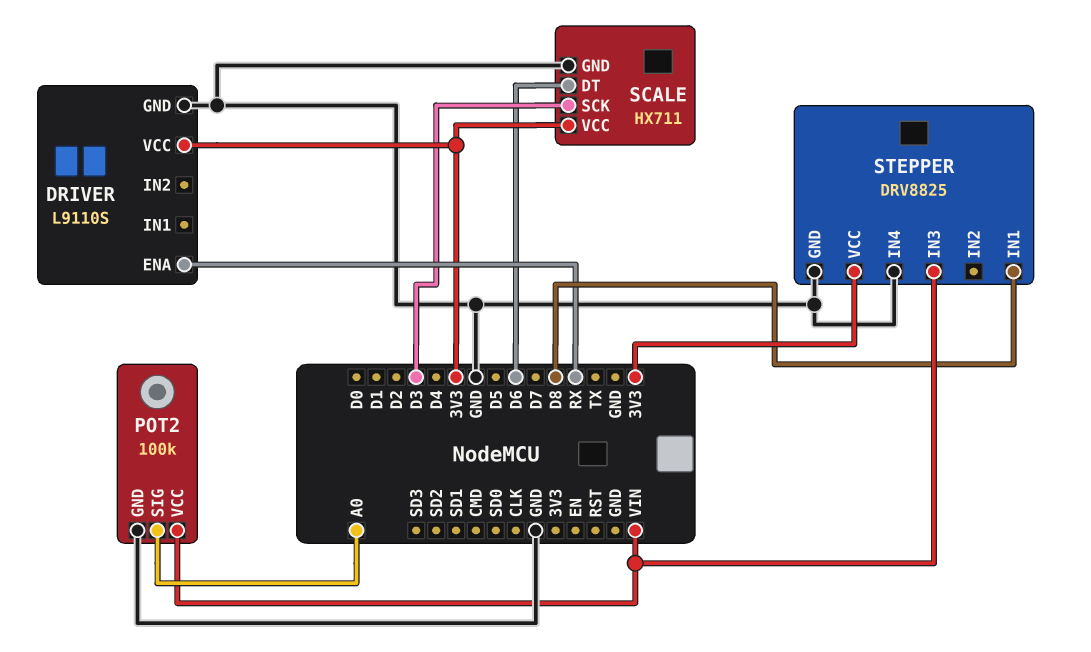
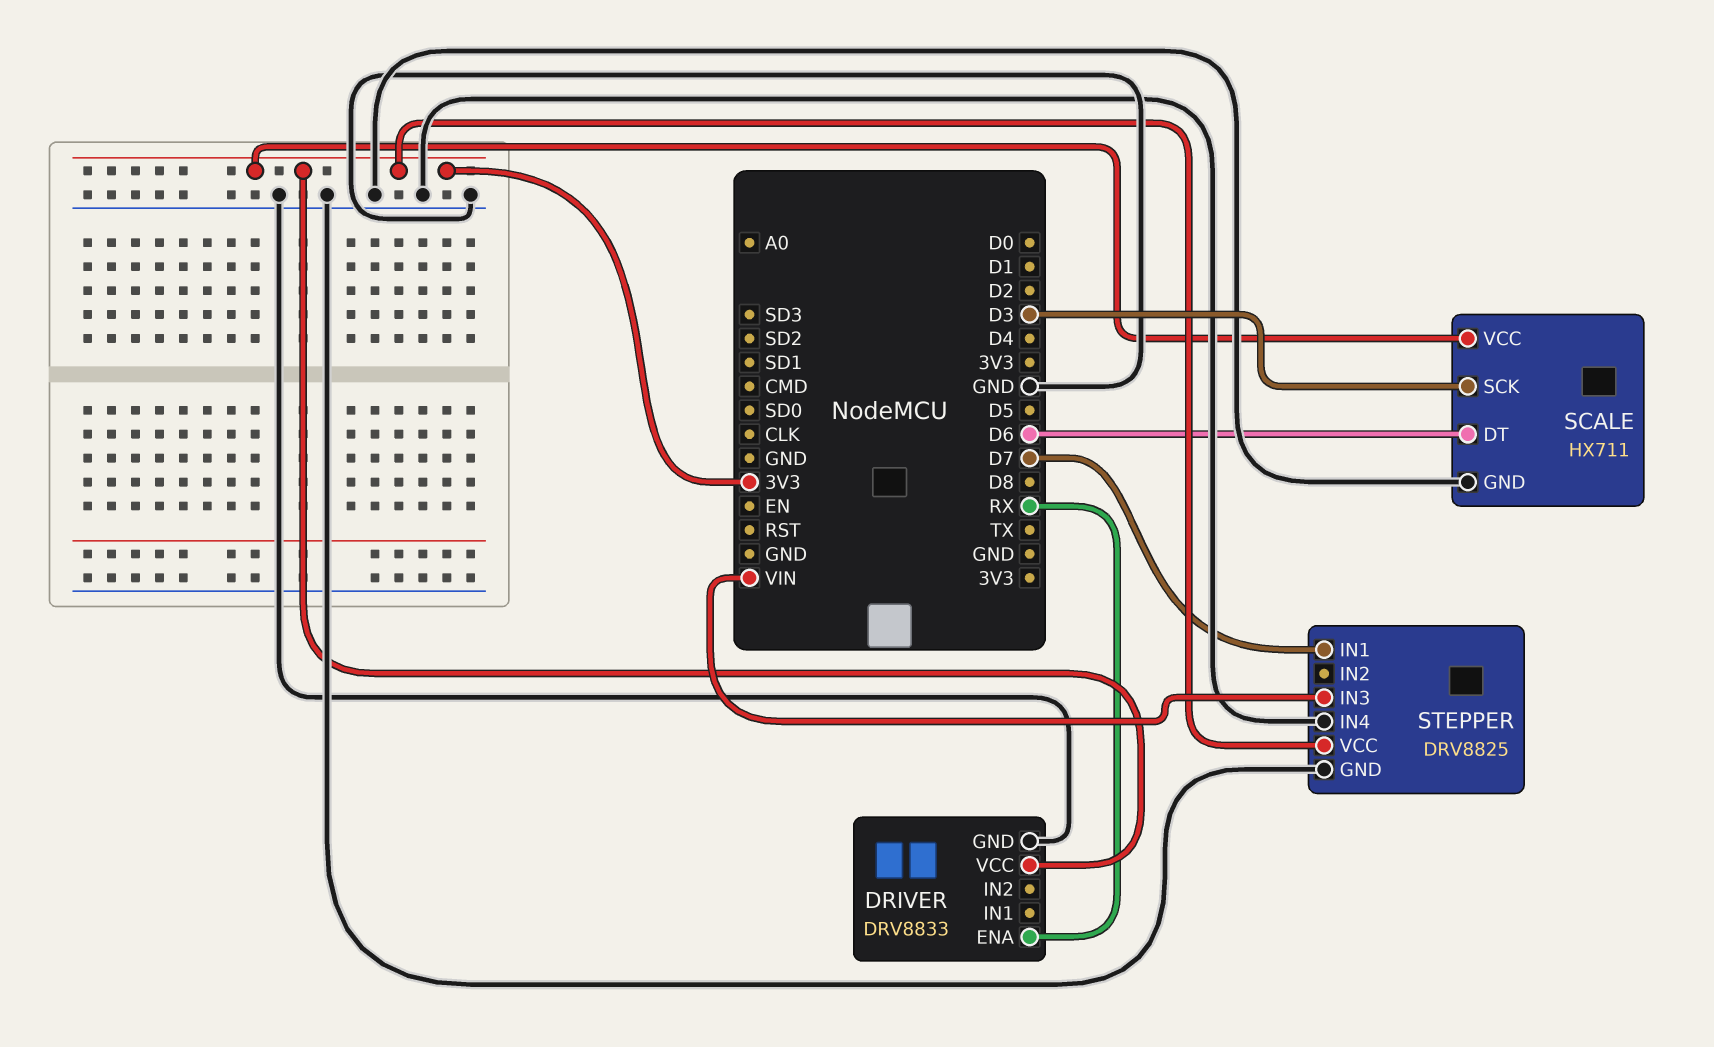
DRIVER: L9110S -> DRV8833
POT2: 100k -> none
POT2 pin GND: GND -> none
POT2 pin SIG: A0 -> none
POT2 pin VCC: VIN -> none
STEPPER pin IN1: D8 -> D7

